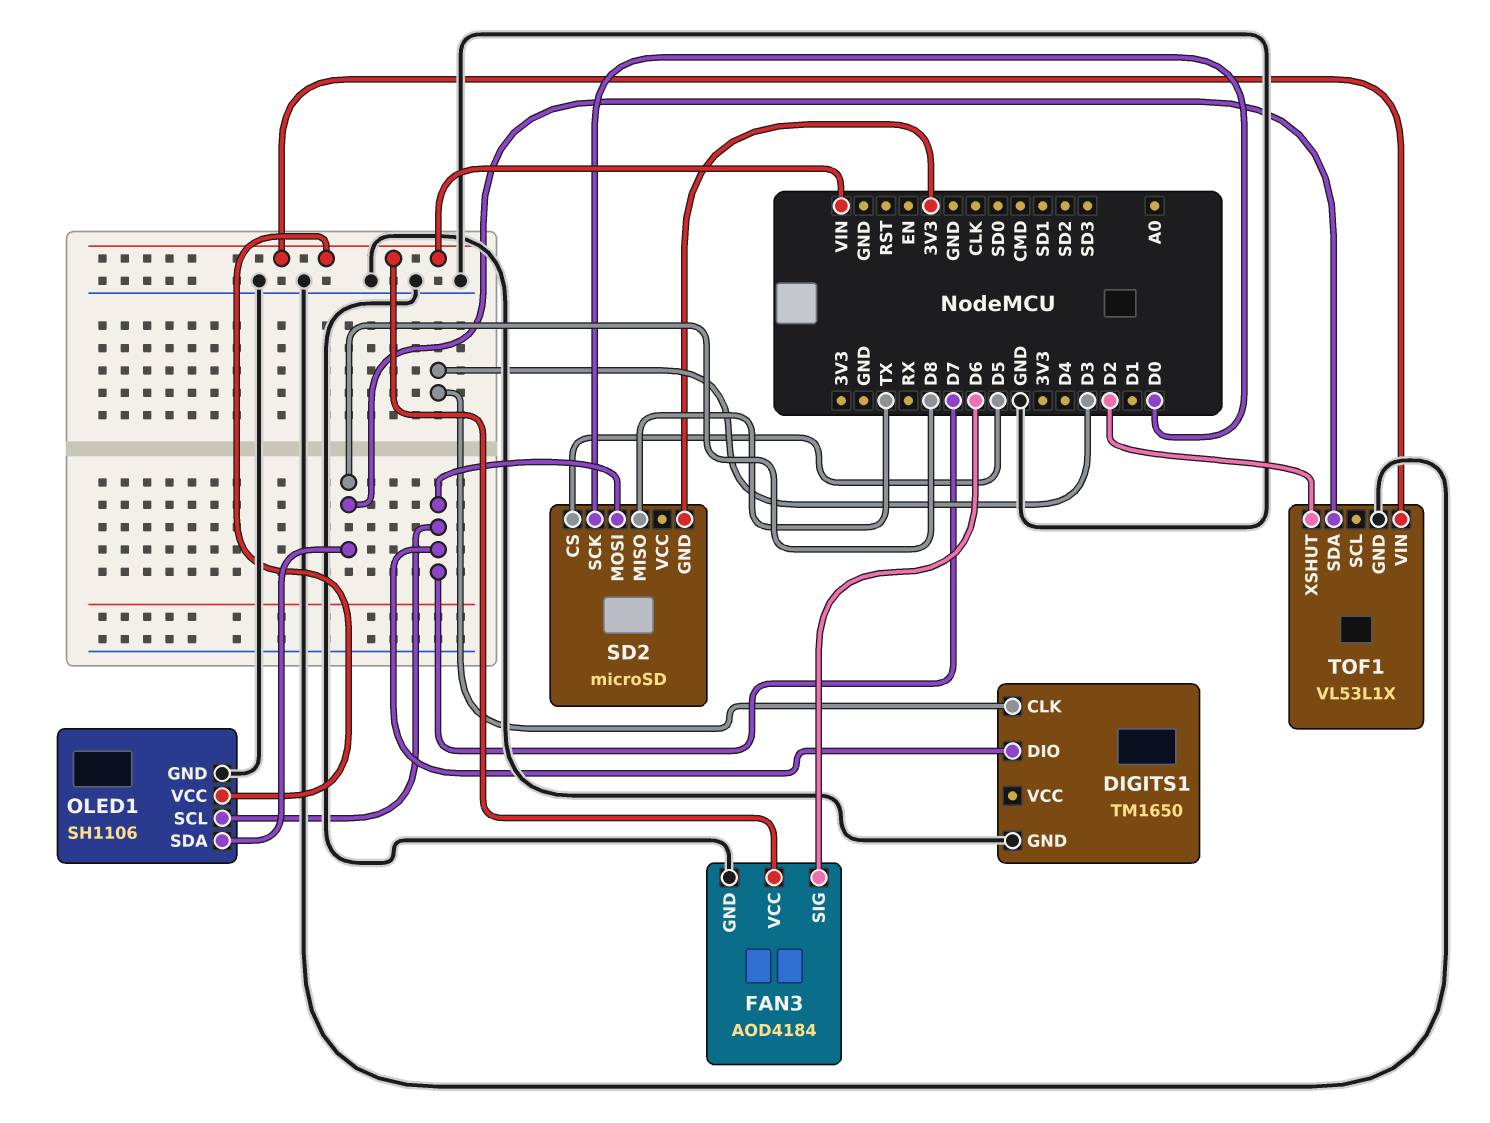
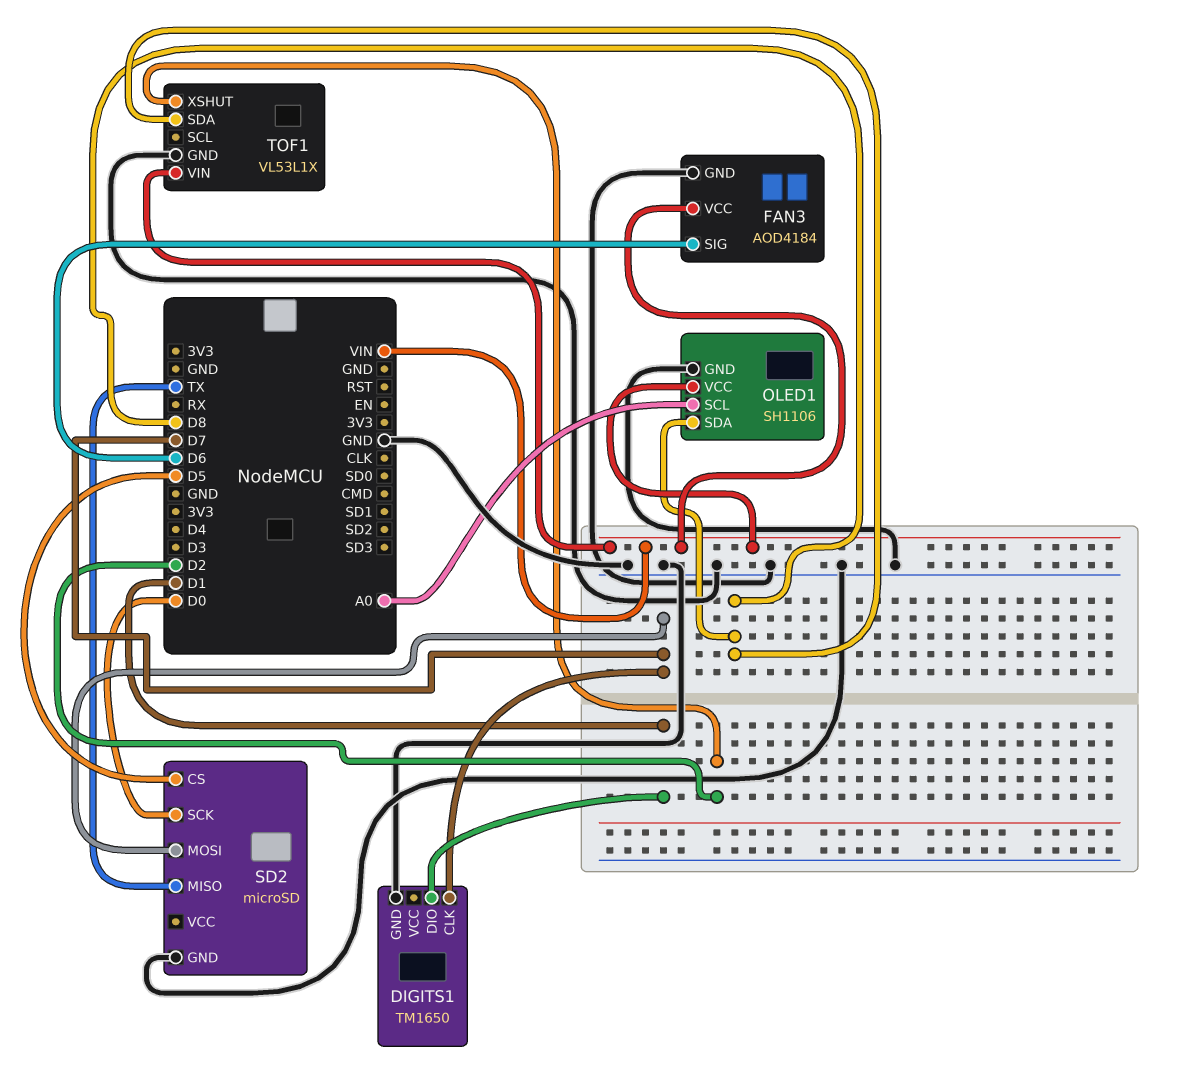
DIGITS1 pin CLK: D3 -> D7
DIGITS1 pin DIO: D7 -> D1
OLED1 pin SCL: D7 -> A0
SD2 pin GND: 3V3 -> GND

